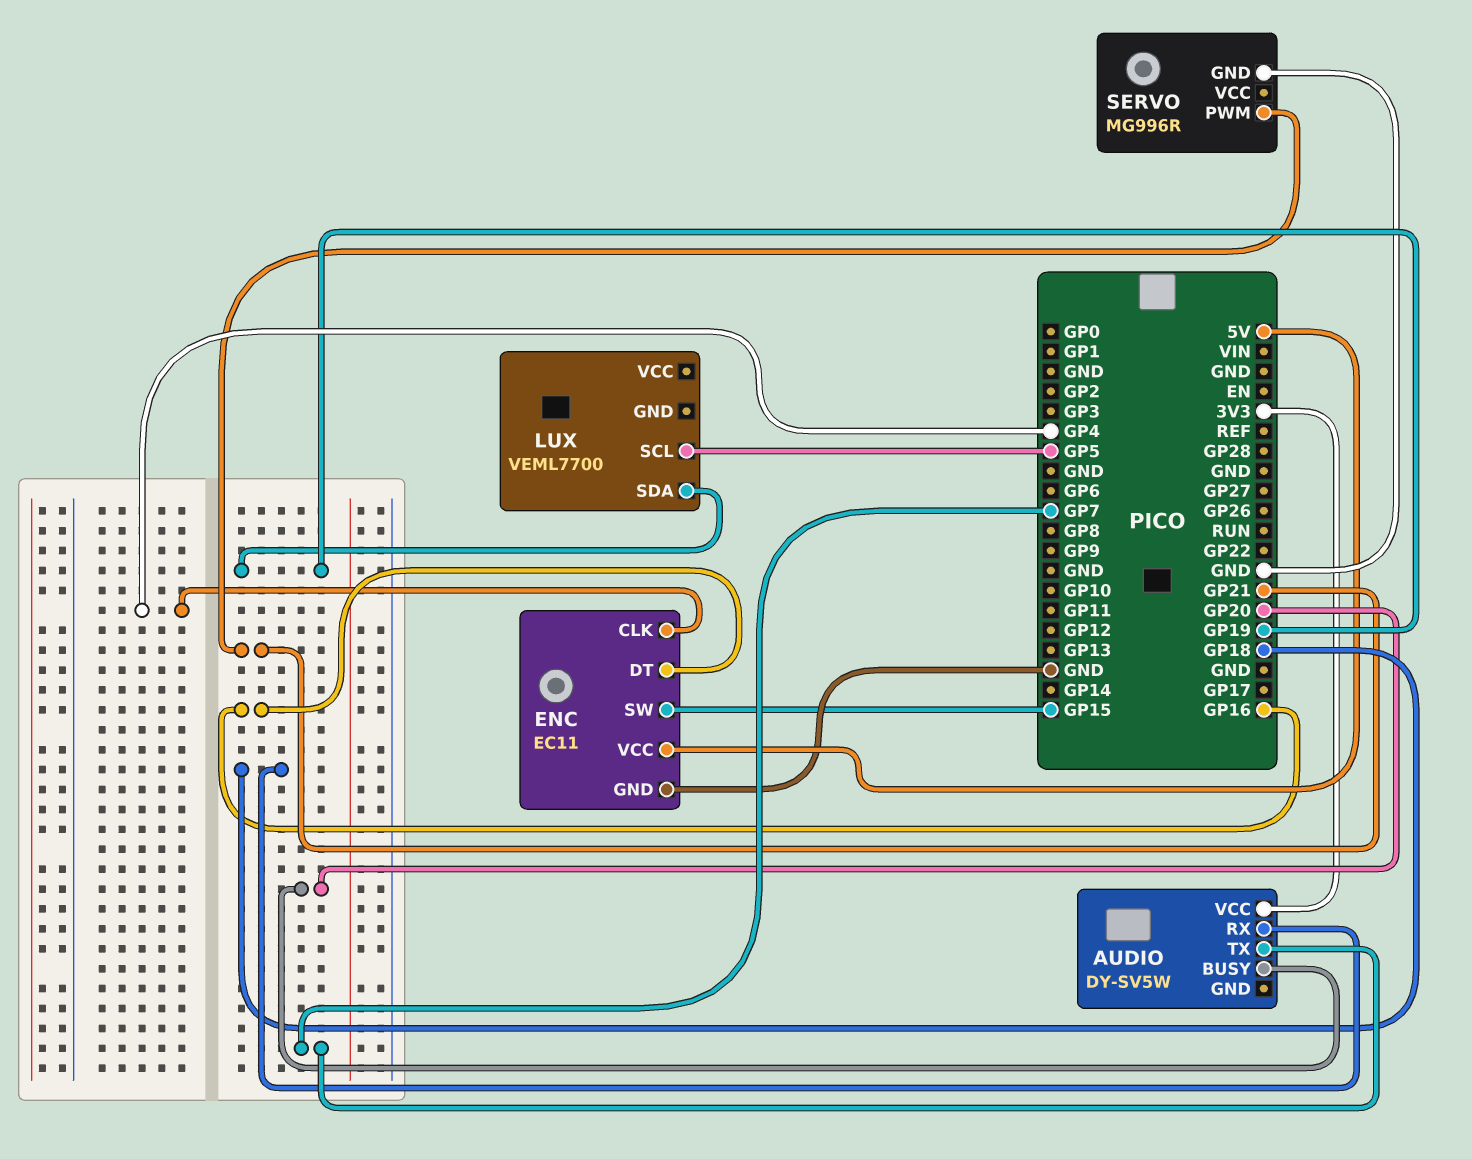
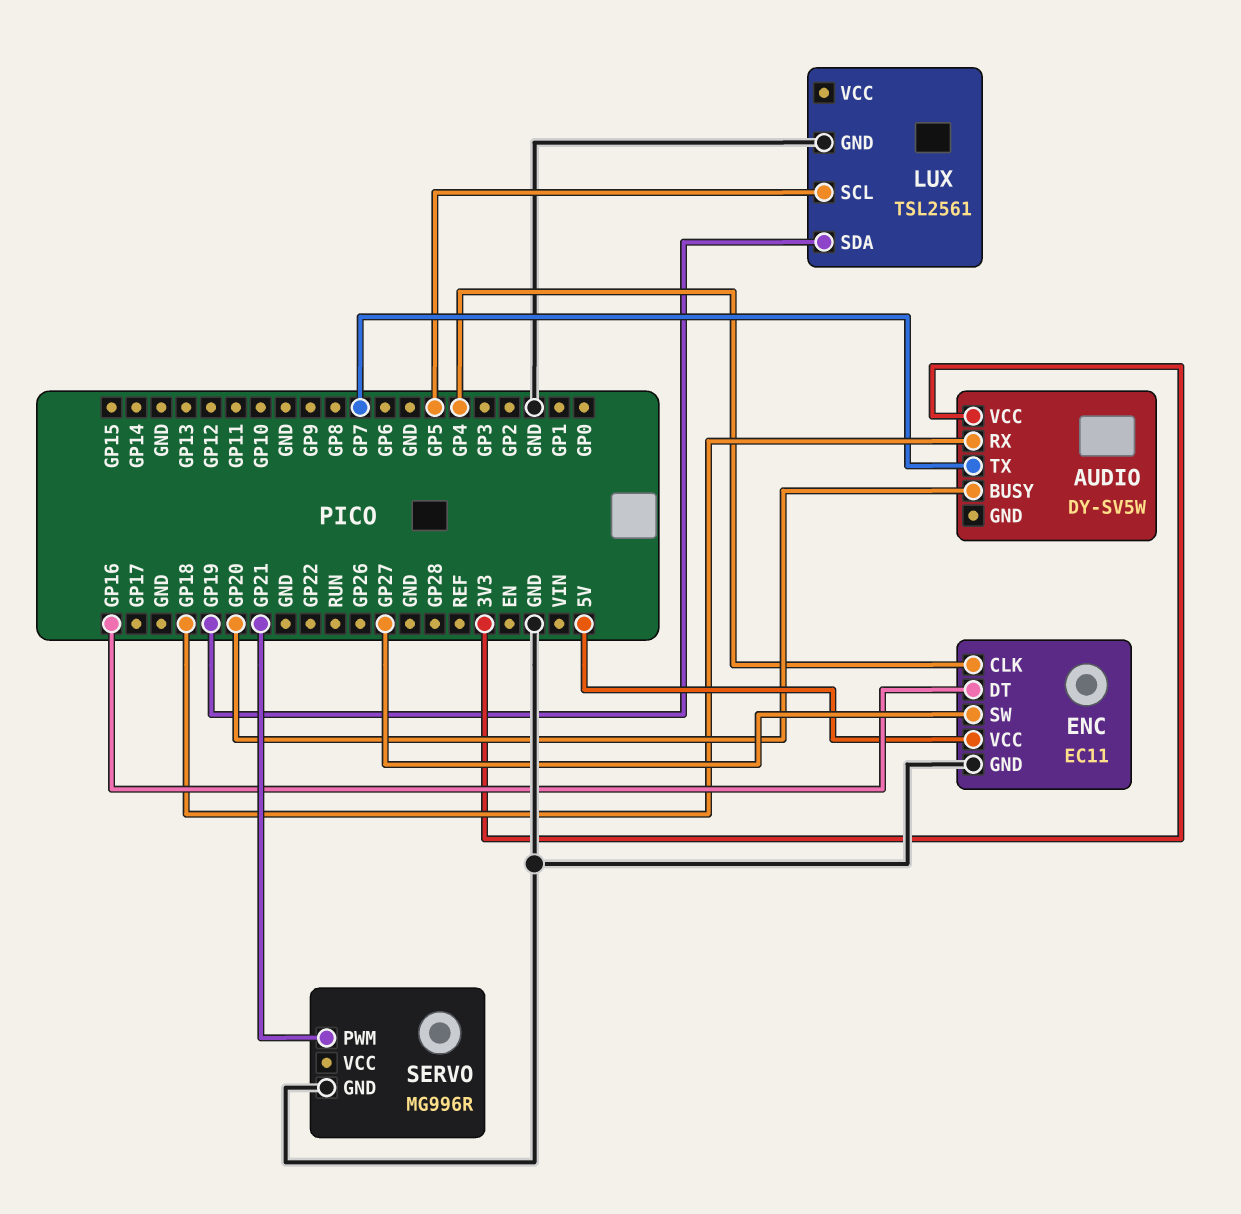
ENC pin SW: GP15 -> GP27
LUX: VEML7700 -> TSL2561
LUX pin GND: none -> GND

